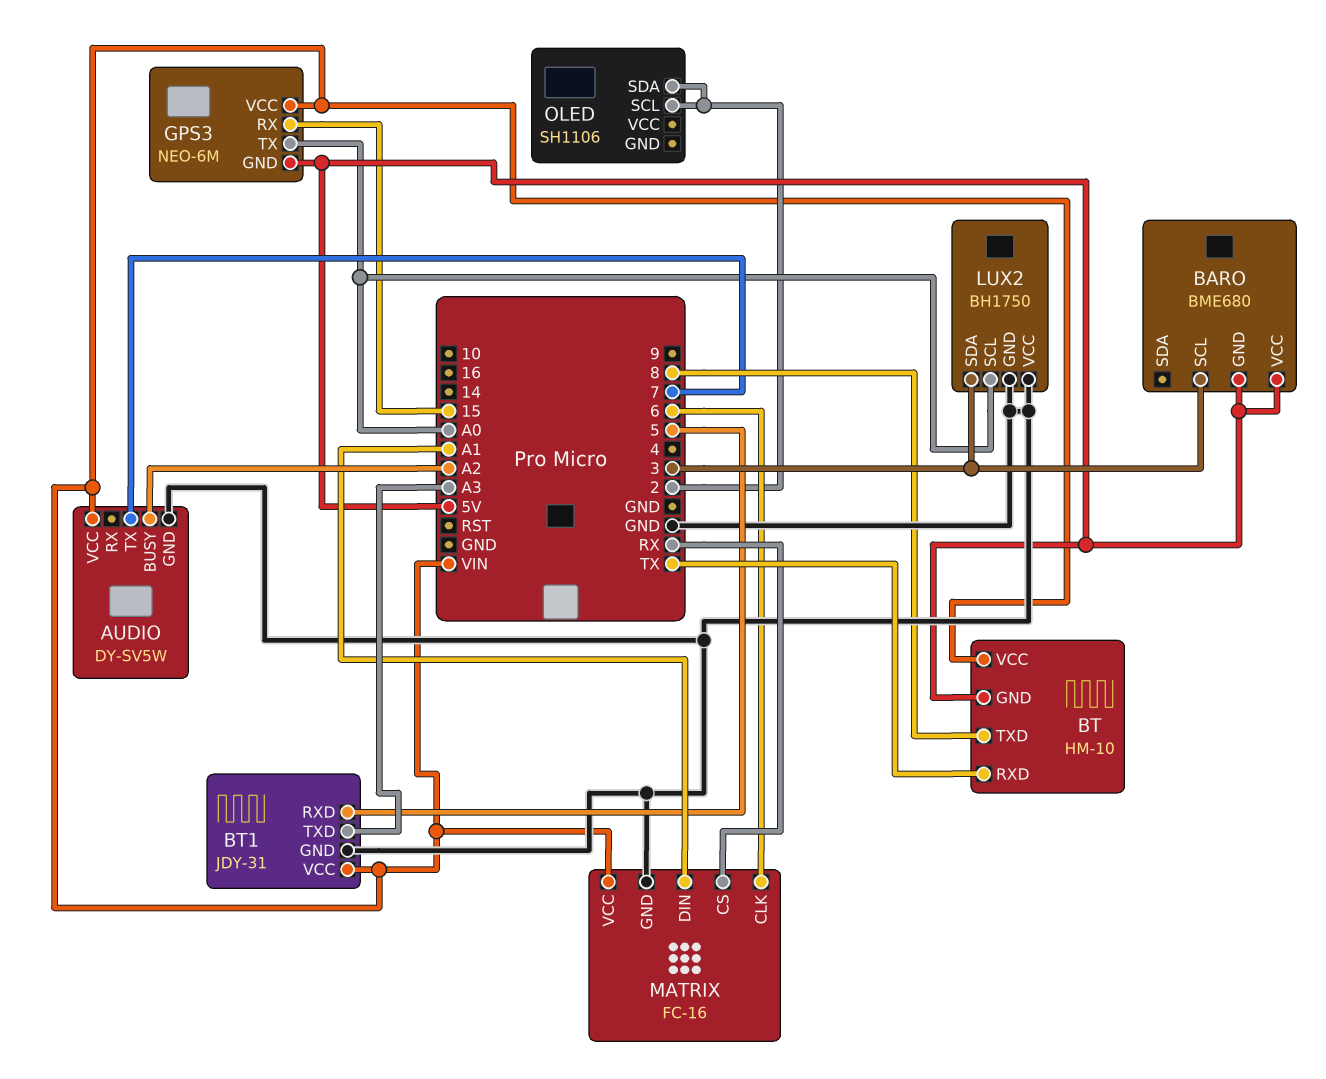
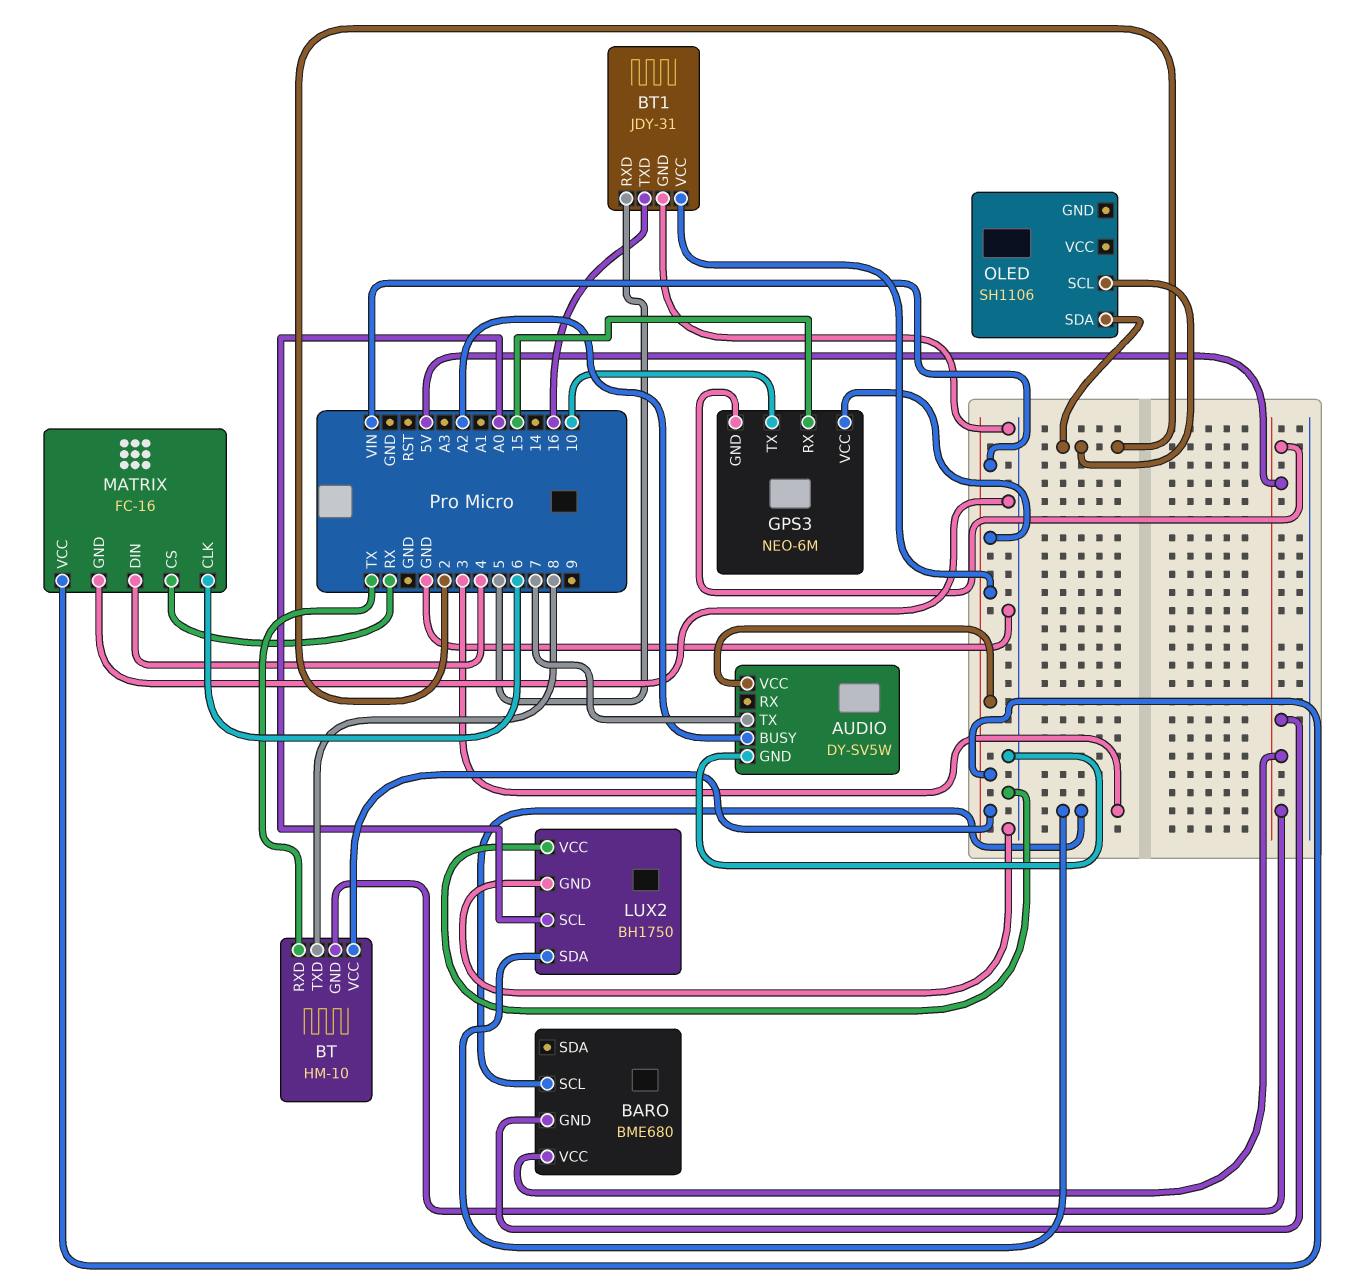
BT1 pin TXD: A3 -> 16
GPS3 pin TX: A0 -> 10
MATRIX pin DIN: A1 -> 4

